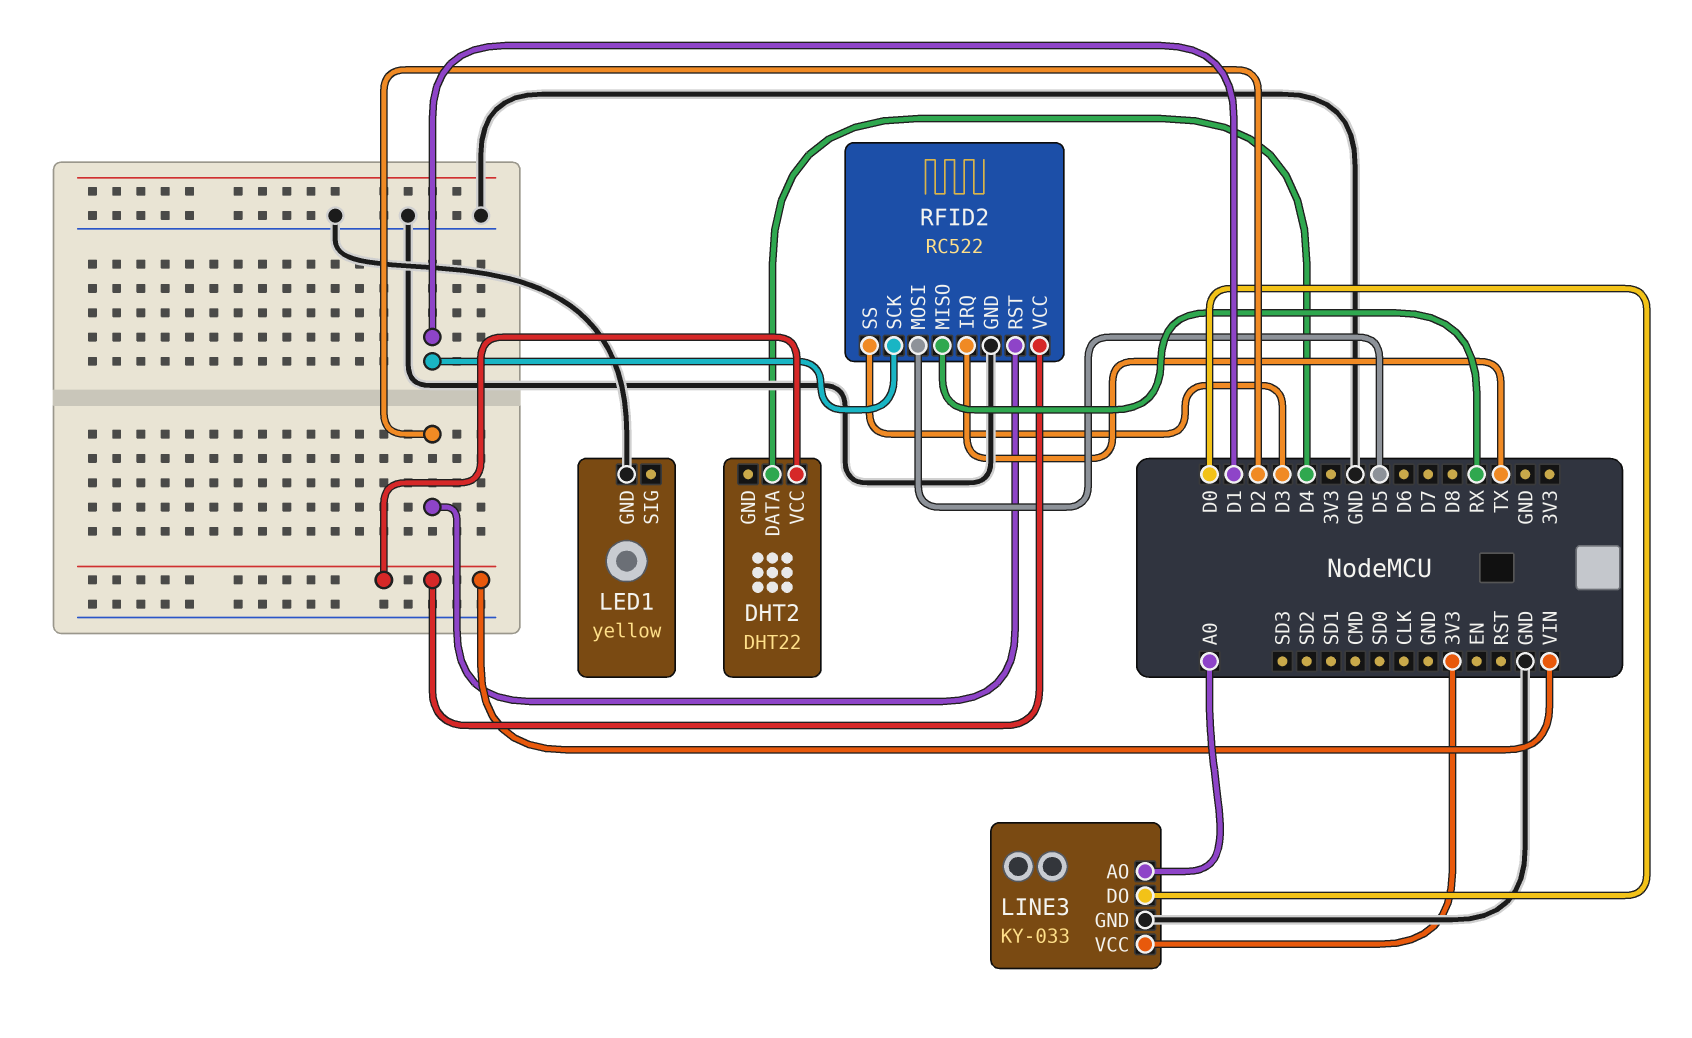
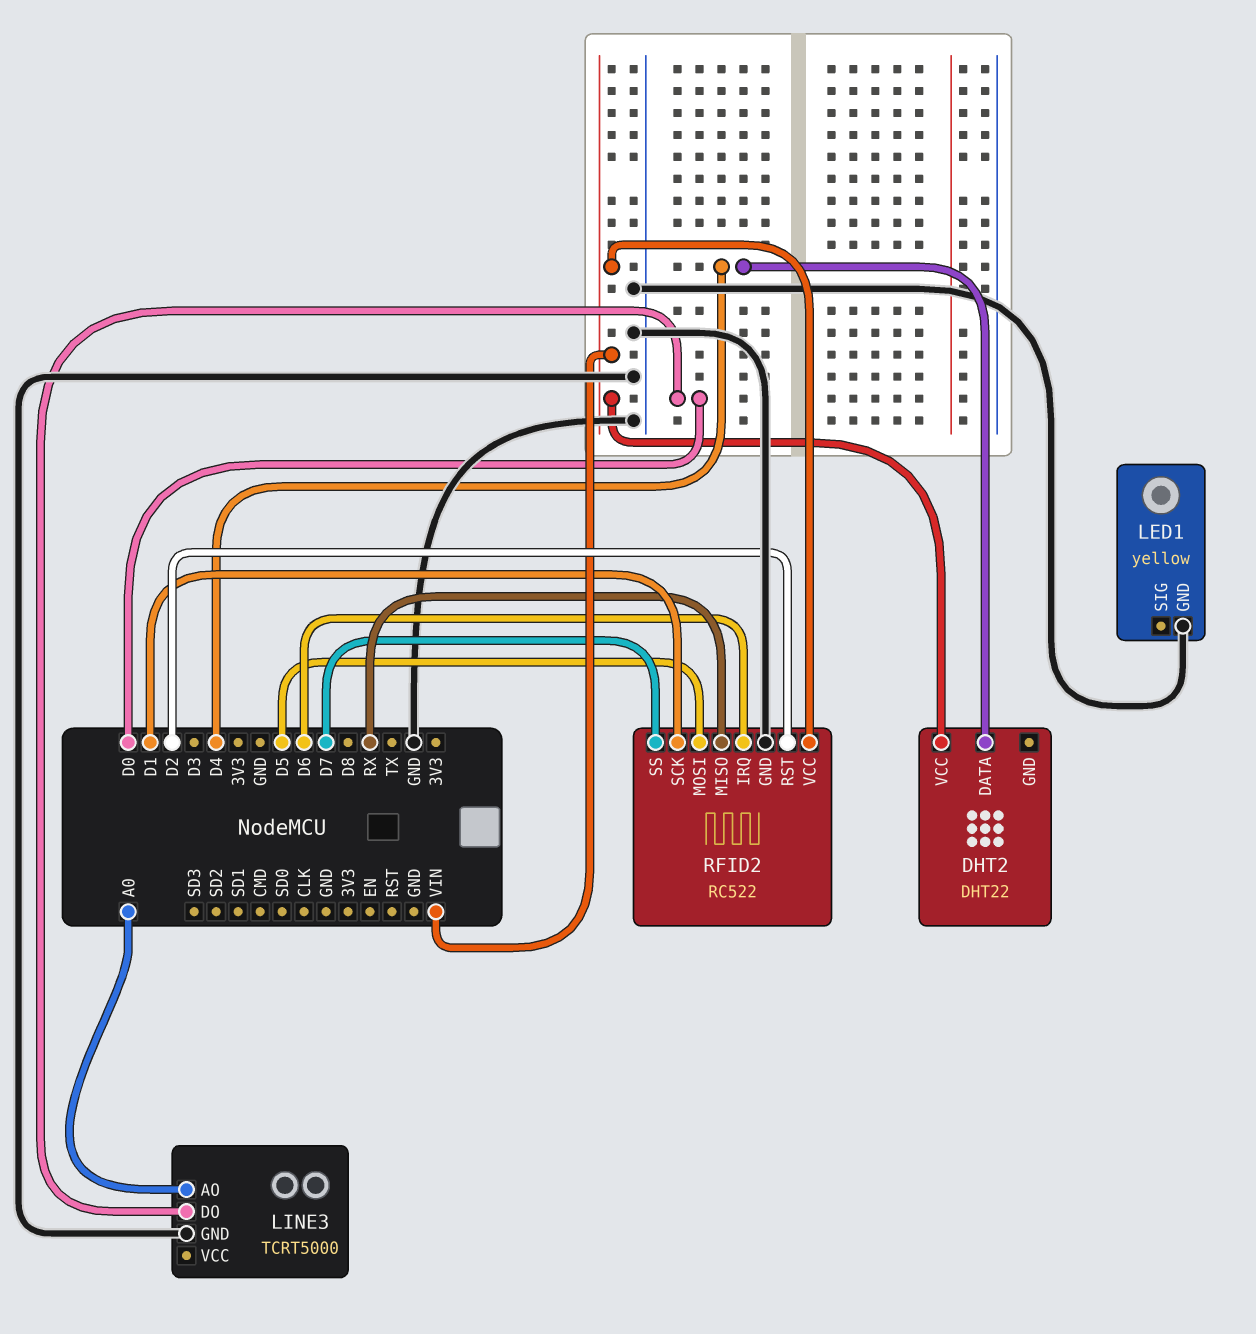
LINE3: KY-033 -> TCRT5000
LINE3 pin VCC: 3V3 -> none
RFID2 pin IRQ: TX -> D6
RFID2 pin SS: D3 -> D7

